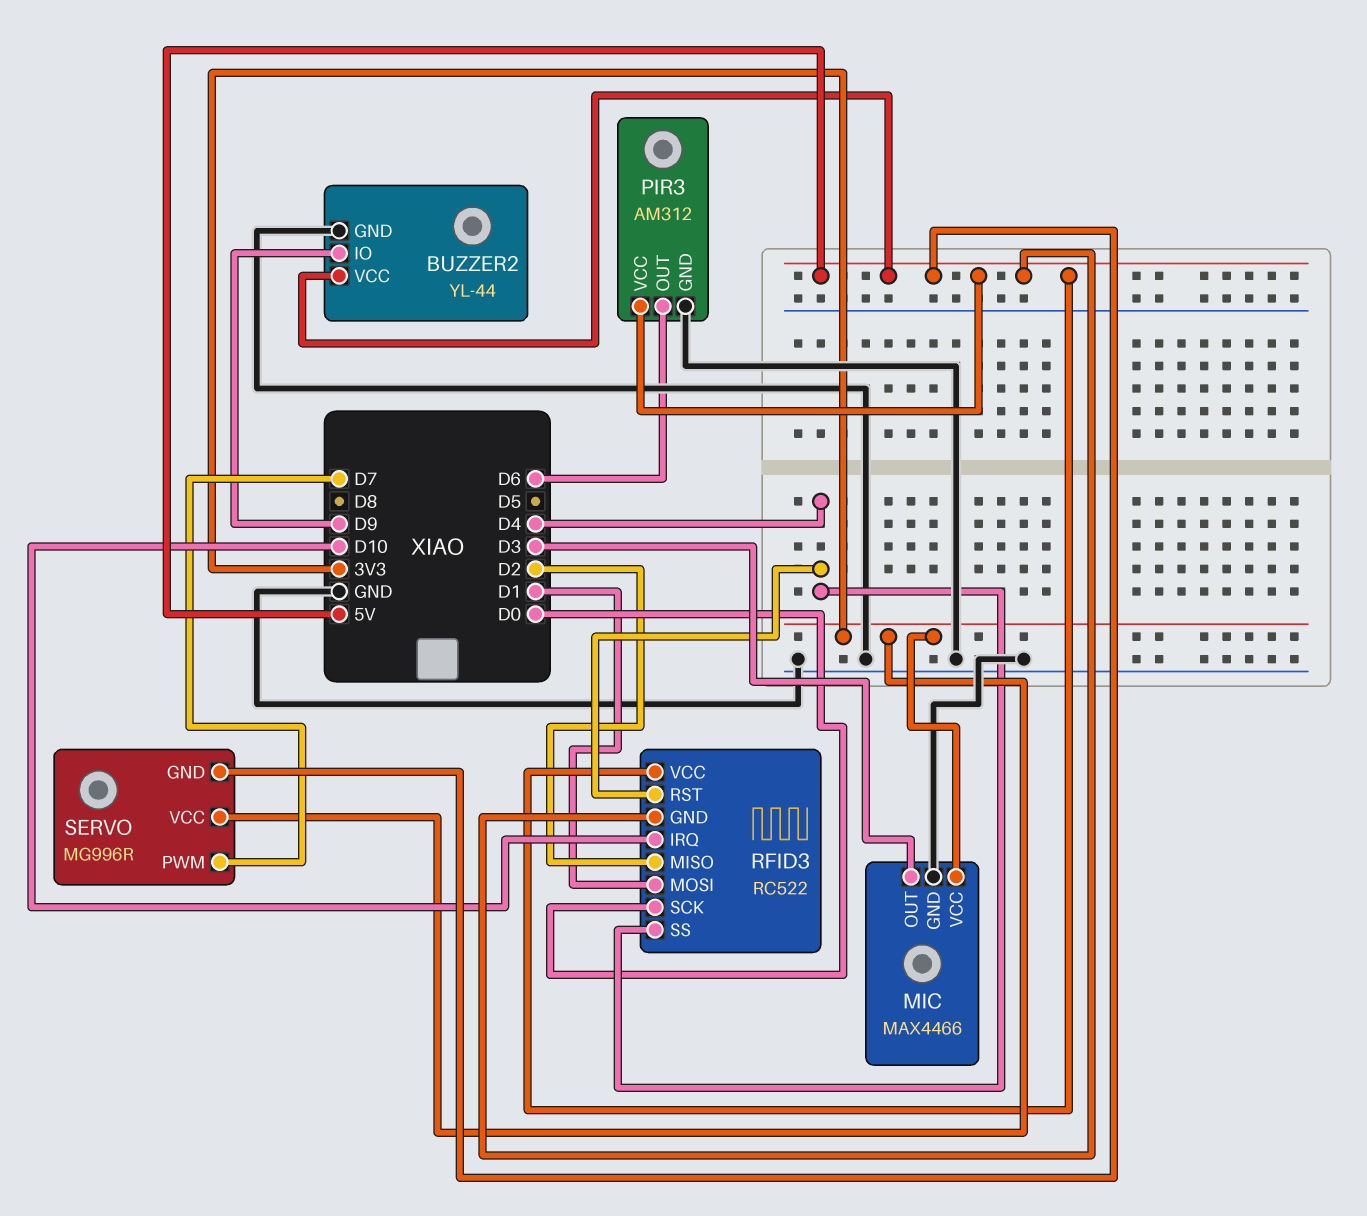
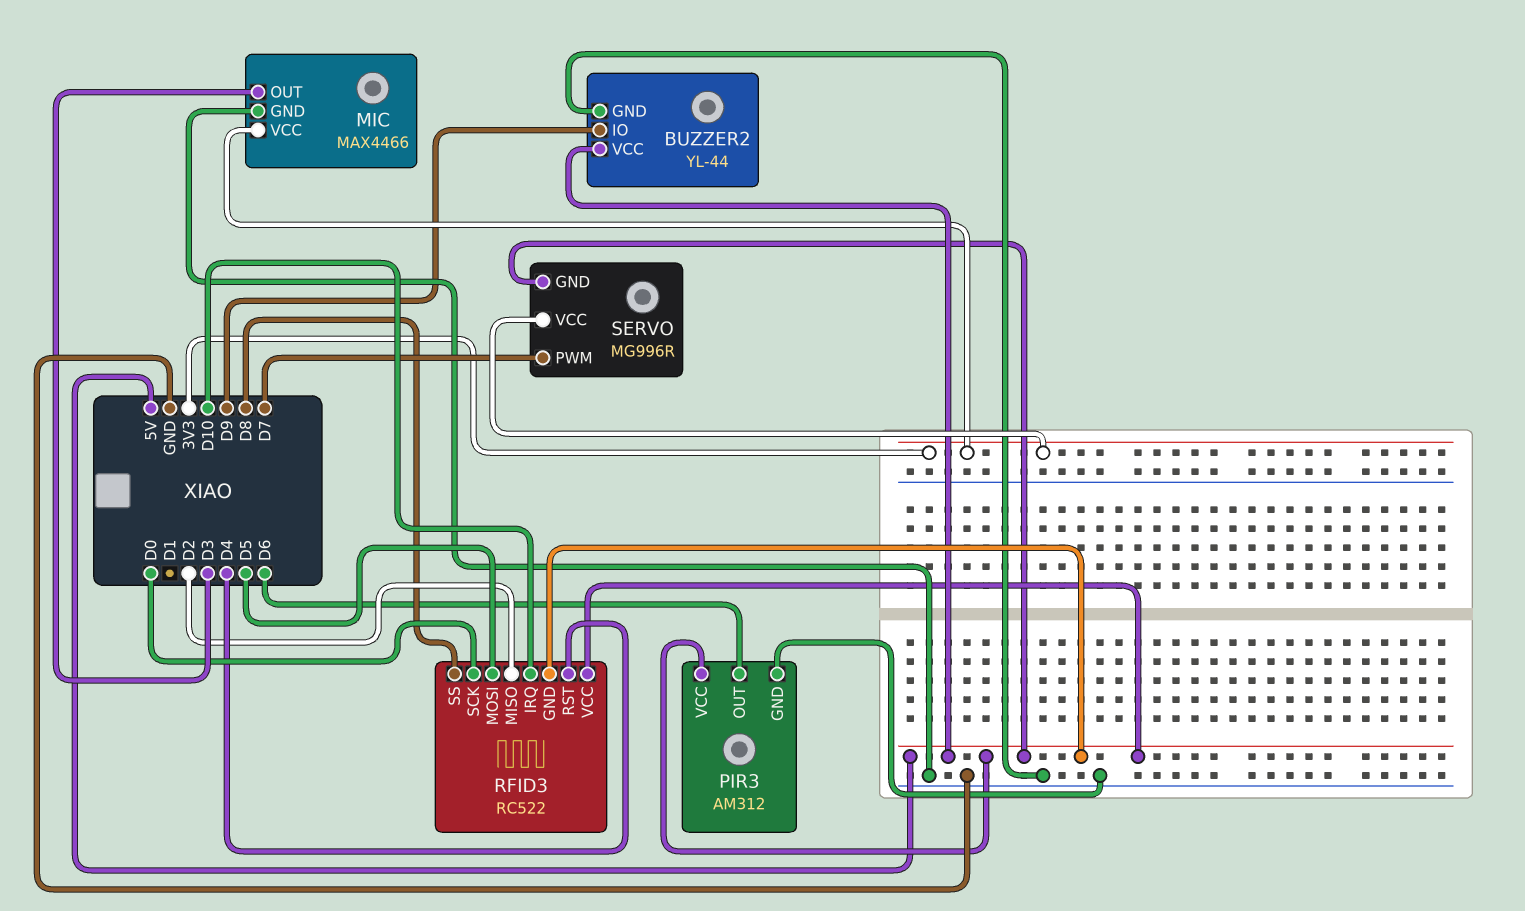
RFID3 pin MOSI: D1 -> D5
RFID3 pin SS: D4 -> D8

